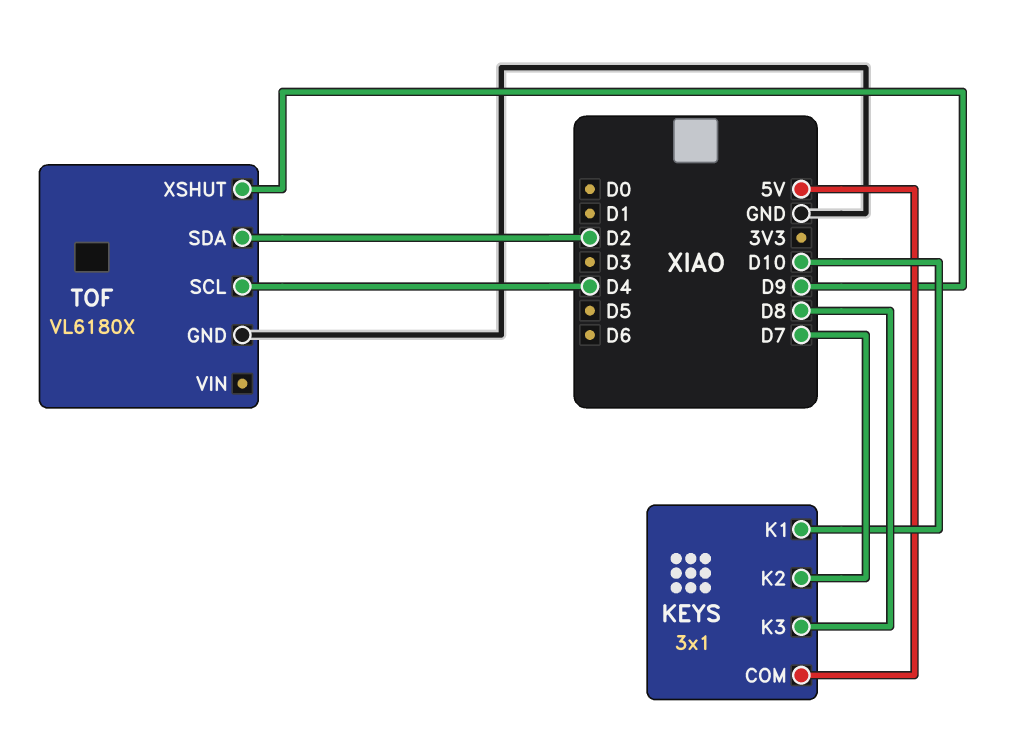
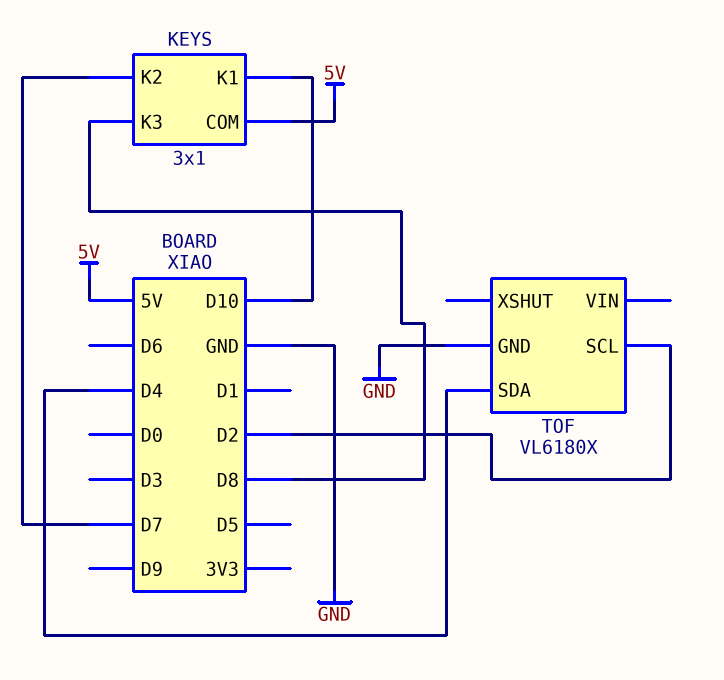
TOF pin SCL: D4 -> D2
TOF pin SDA: D2 -> D4
TOF pin XSHUT: D9 -> none

